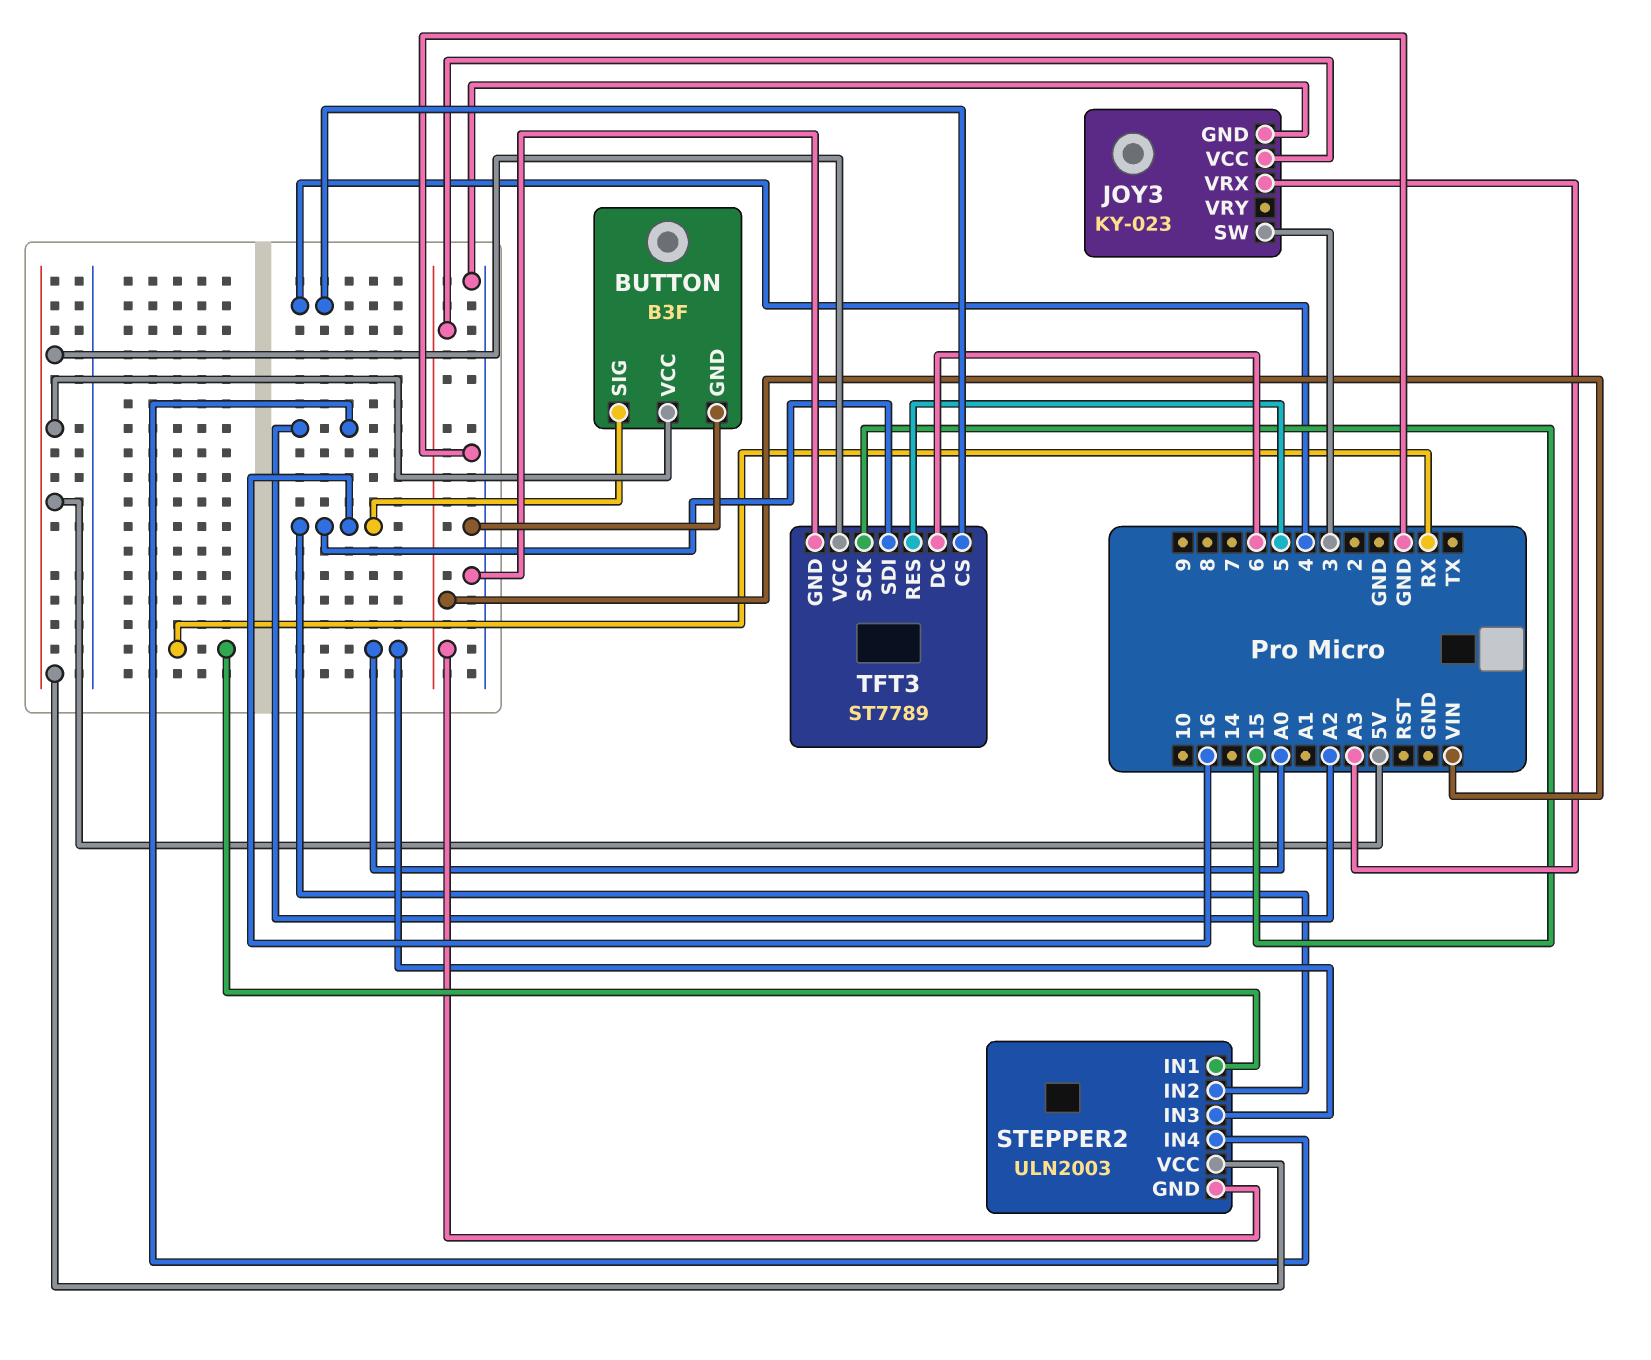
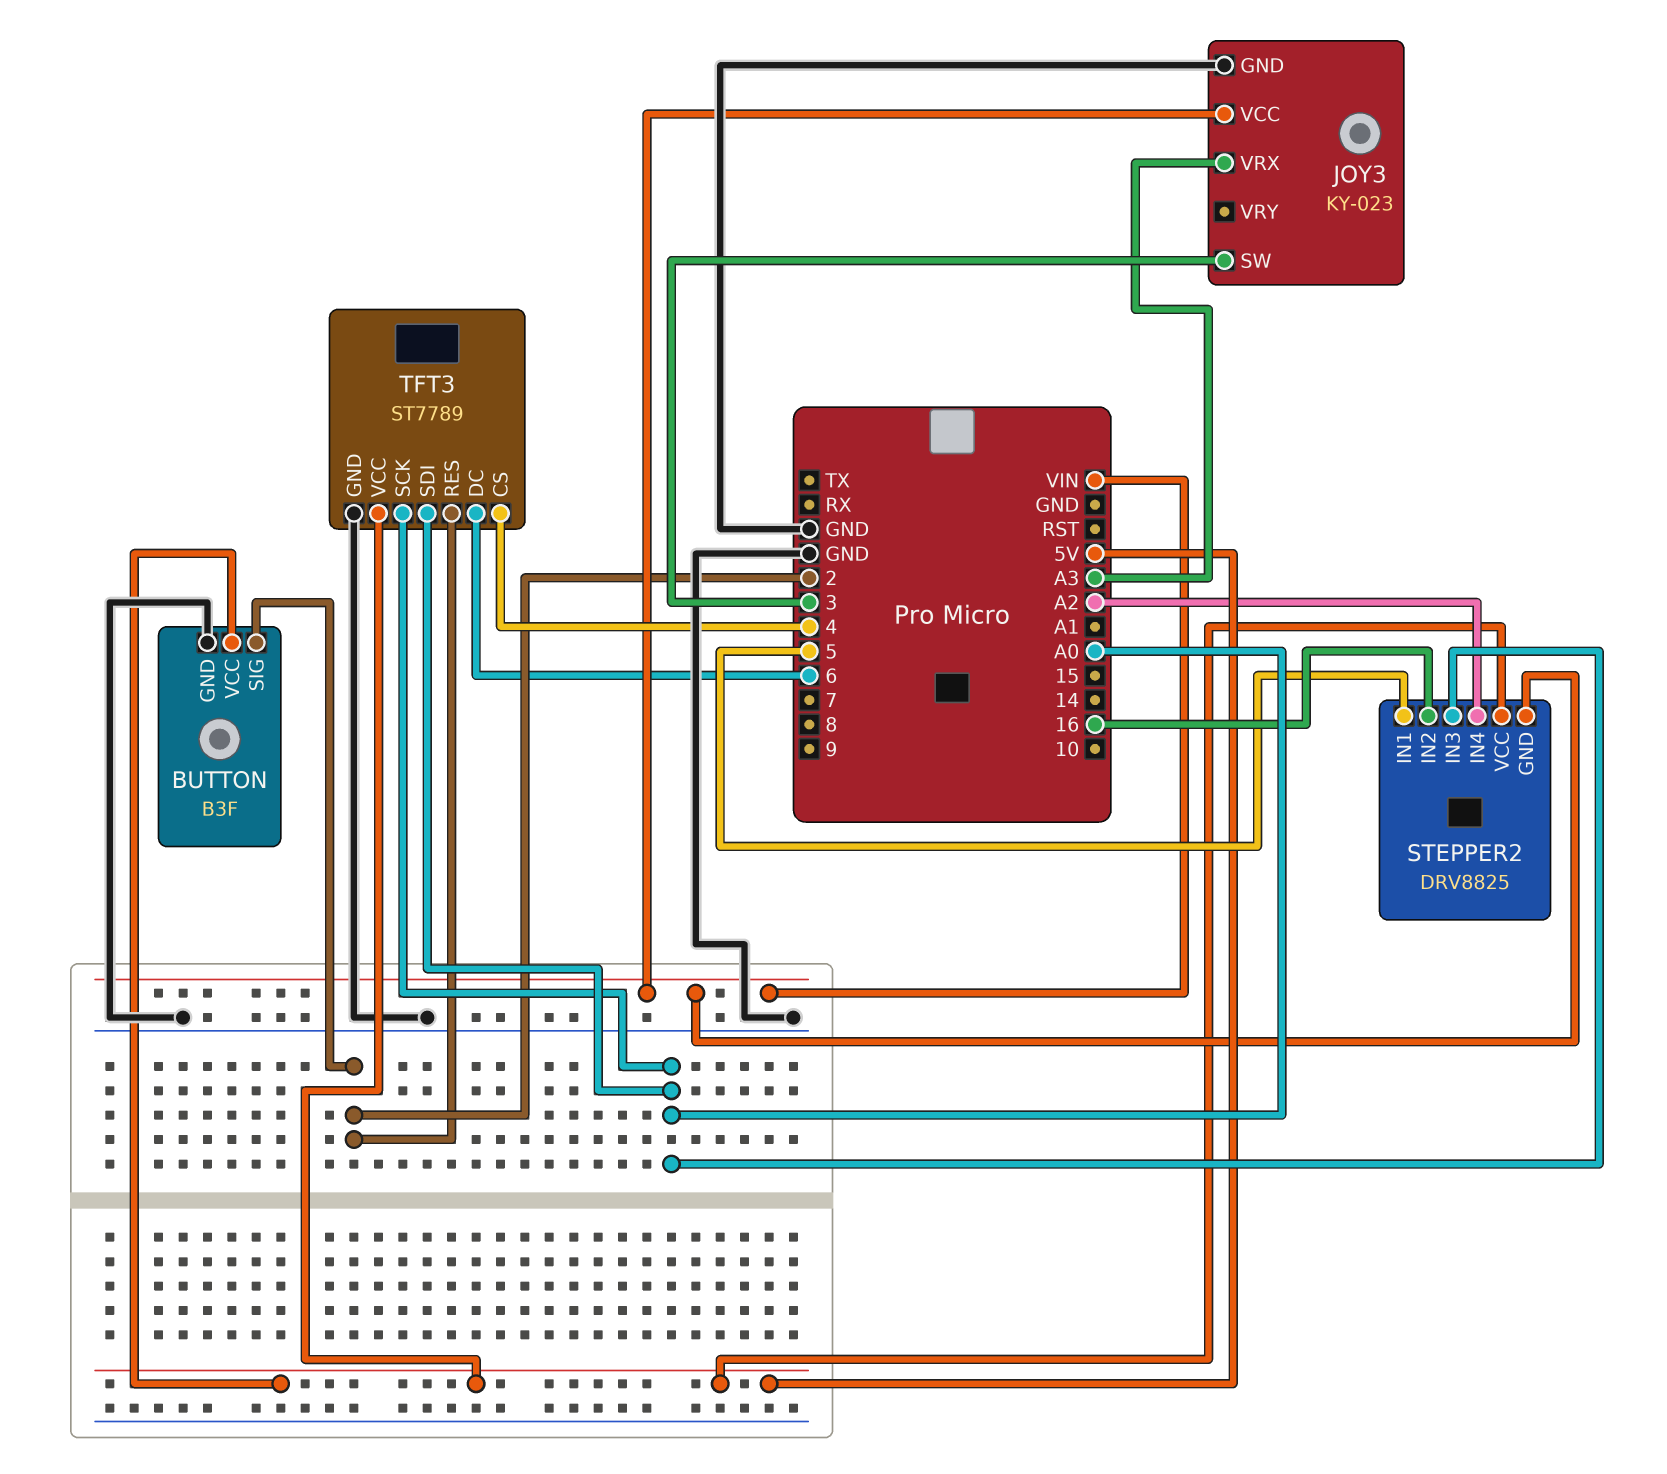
BUTTON pin SIG: 16 -> 2
STEPPER2: ULN2003 -> DRV8825
STEPPER2 pin IN1: RX -> 5
TFT3 pin RES: 5 -> 2
TFT3 pin SCK: 15 -> A0
TFT3 pin SDI: 16 -> A0

